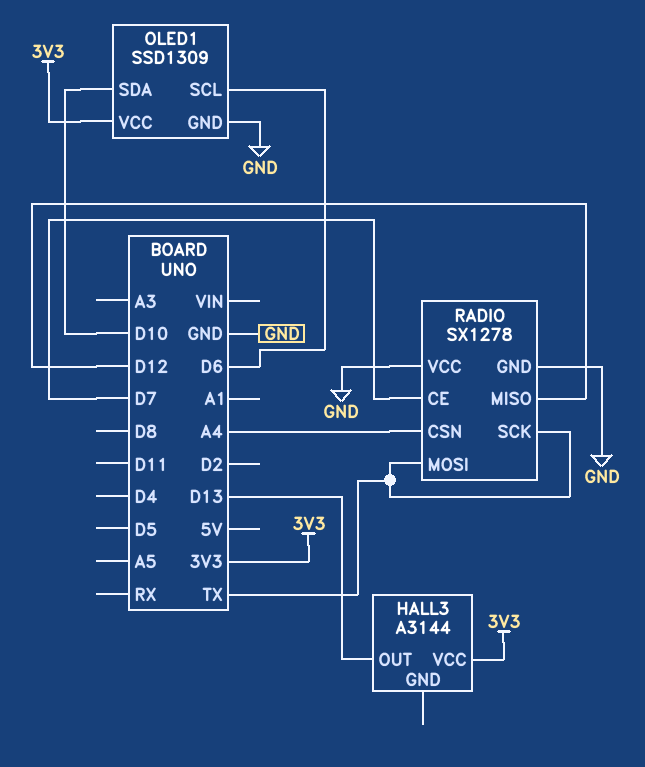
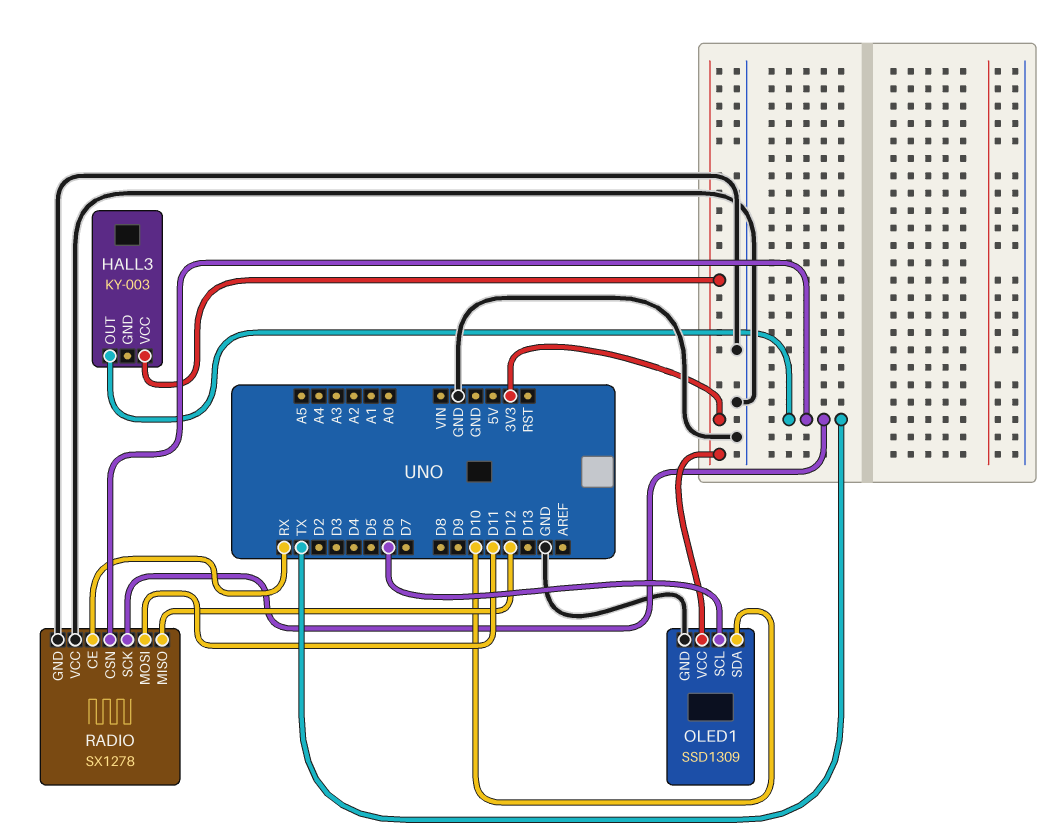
HALL3: A3144 -> KY-003
HALL3 pin OUT: D13 -> TX
RADIO pin CE: D7 -> RX
RADIO pin CSN: A4 -> TX
RADIO pin MOSI: TX -> D11

